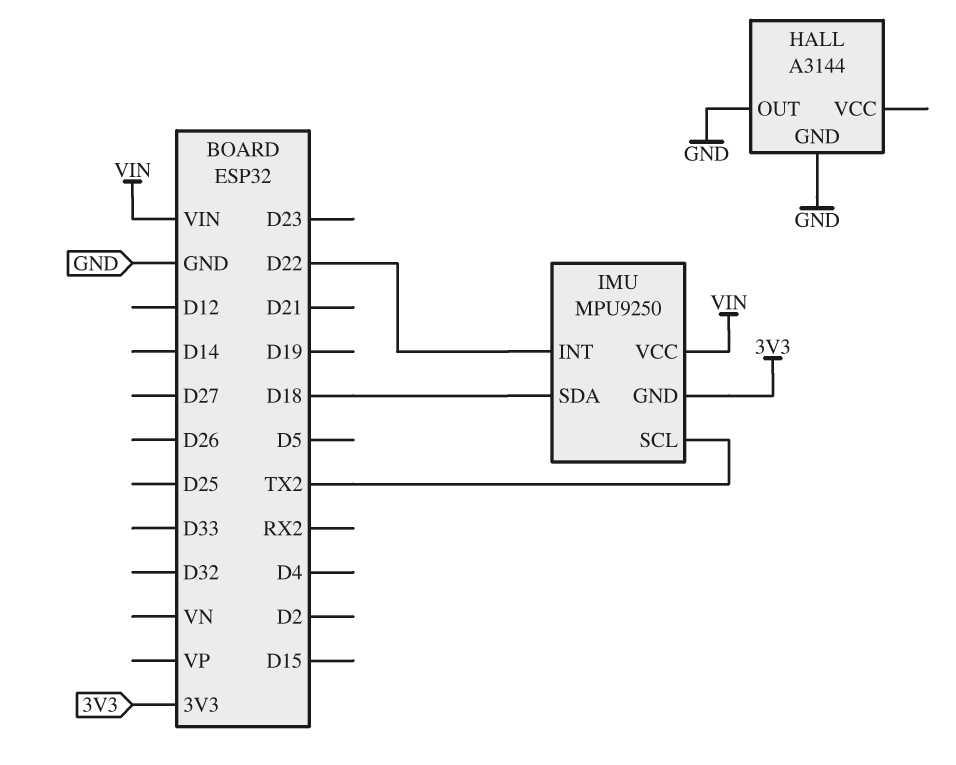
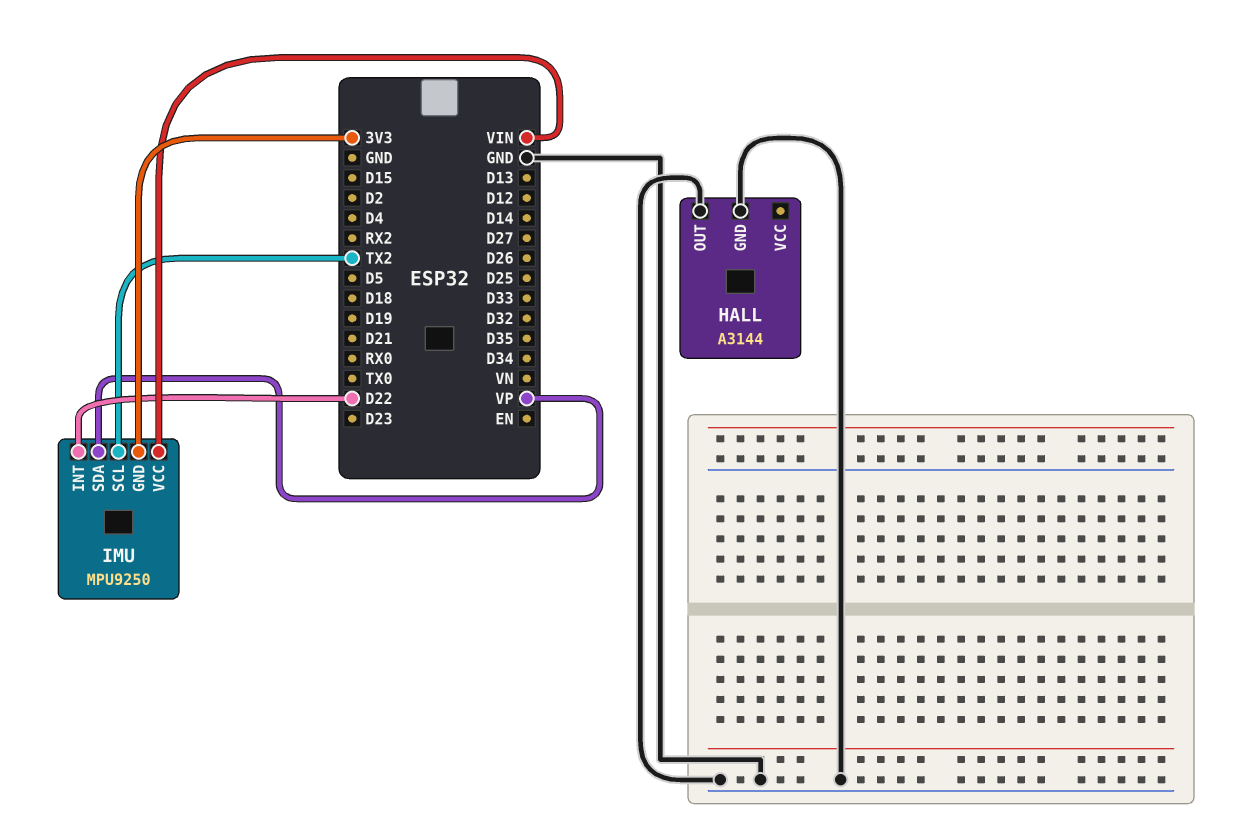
IMU pin SDA: D18 -> VP

